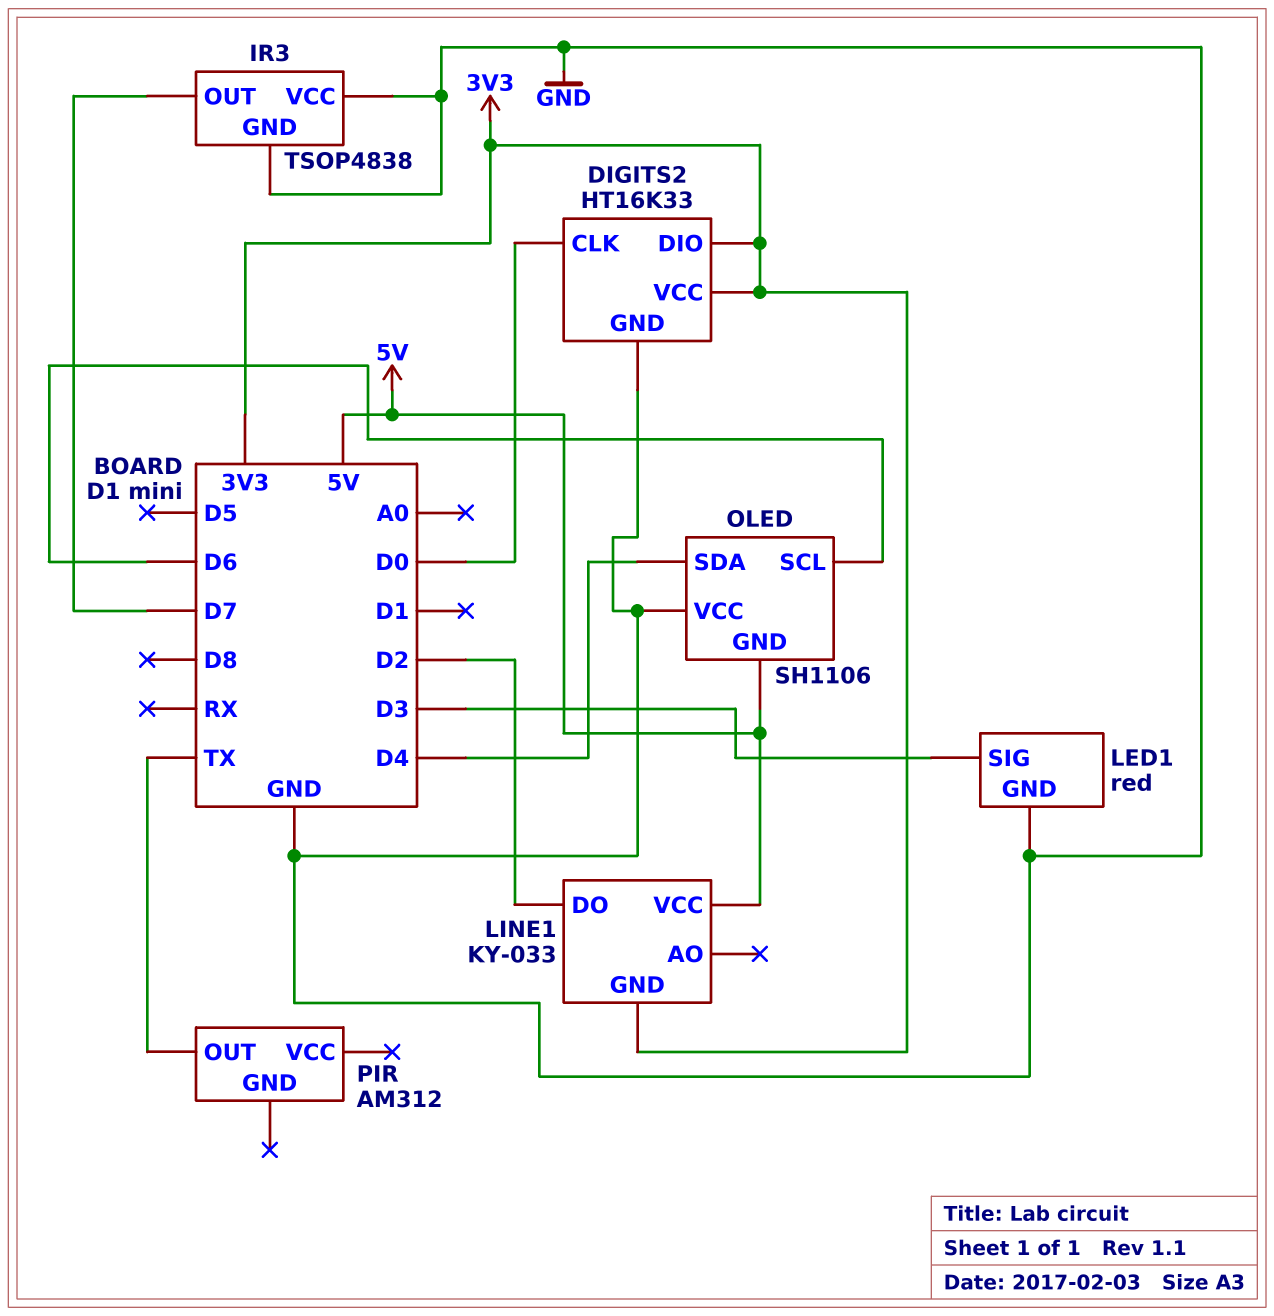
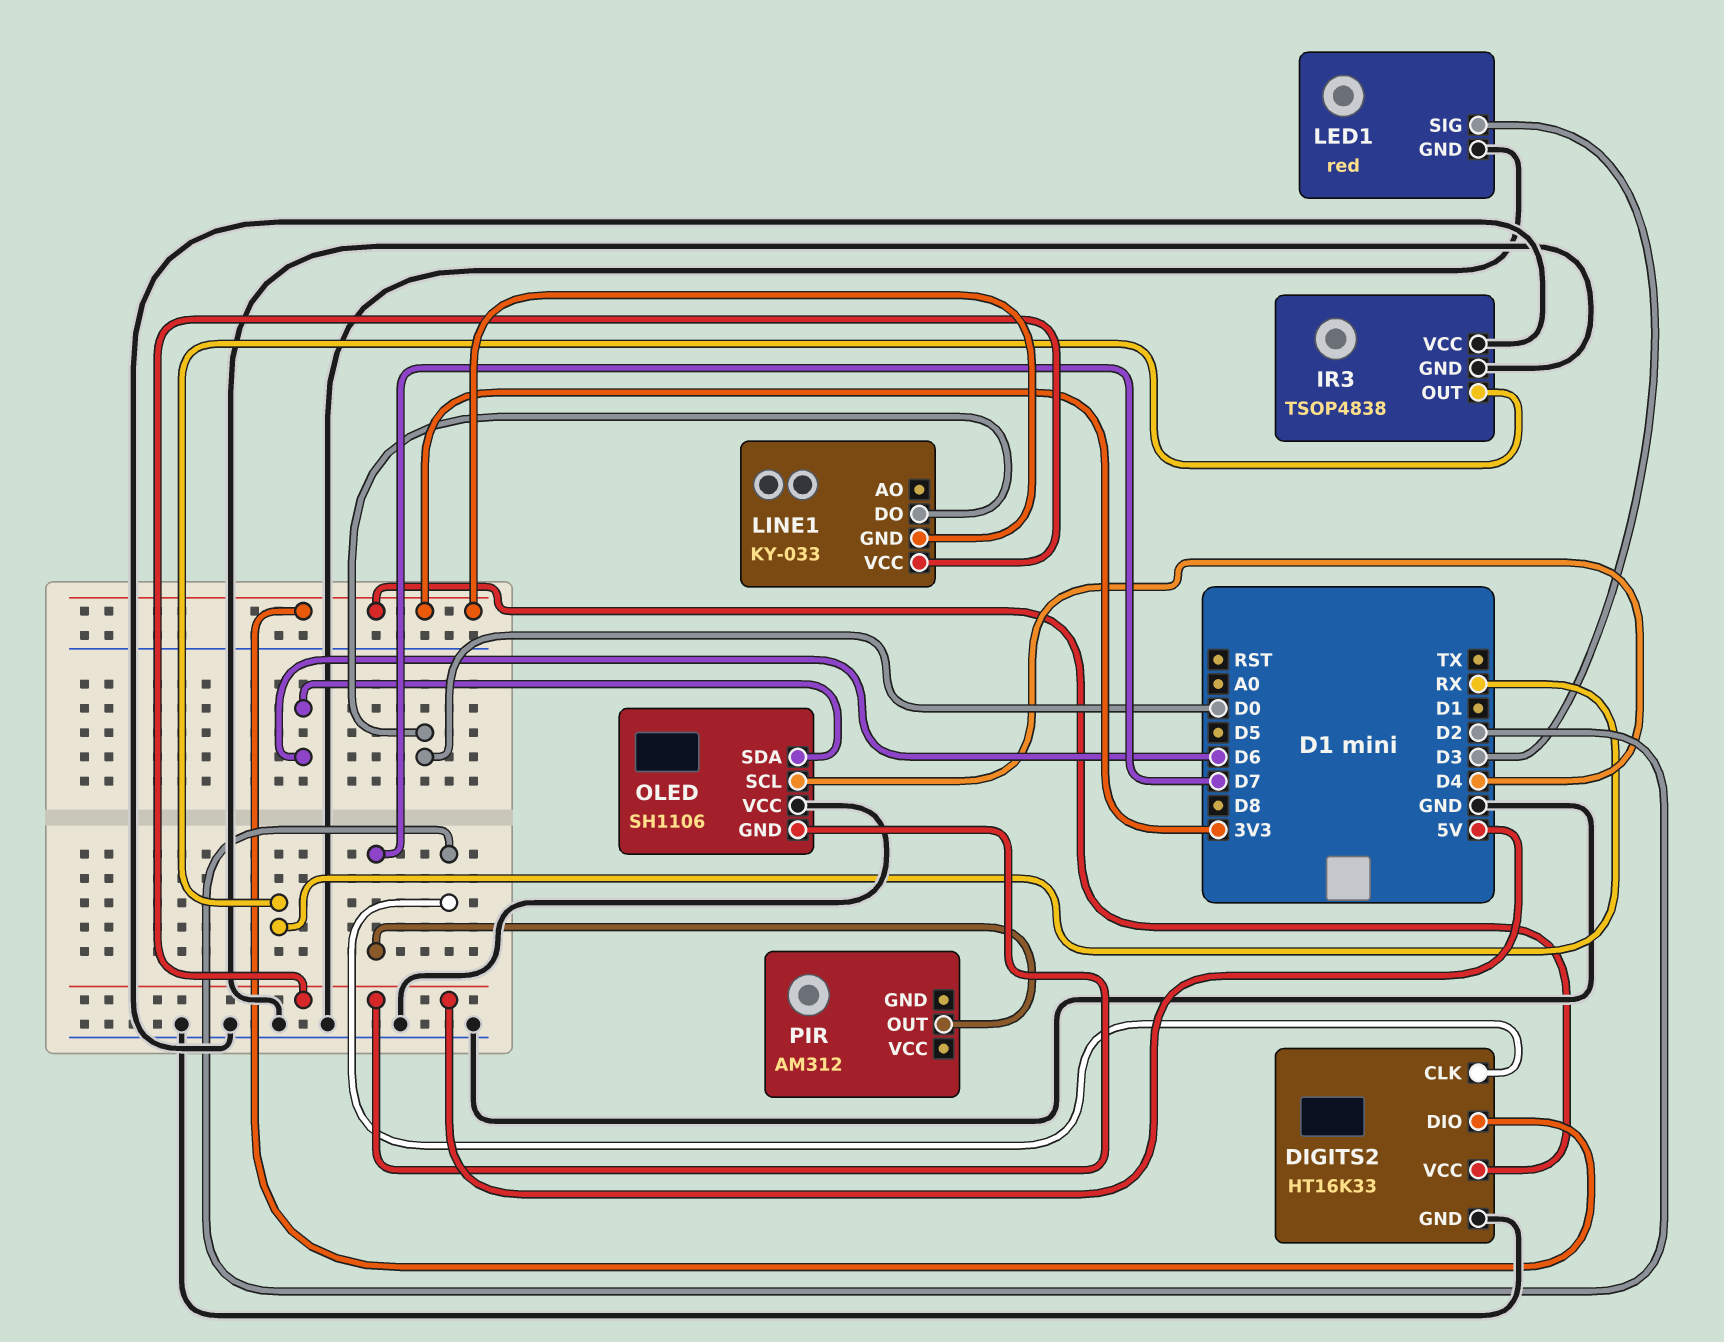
DIGITS2 pin CLK: D0 -> D2
IR3 pin OUT: D7 -> RX
LINE1 pin DO: D2 -> D0
OLED pin SCL: D6 -> D4
OLED pin SDA: D4 -> D6
PIR pin OUT: TX -> D7

